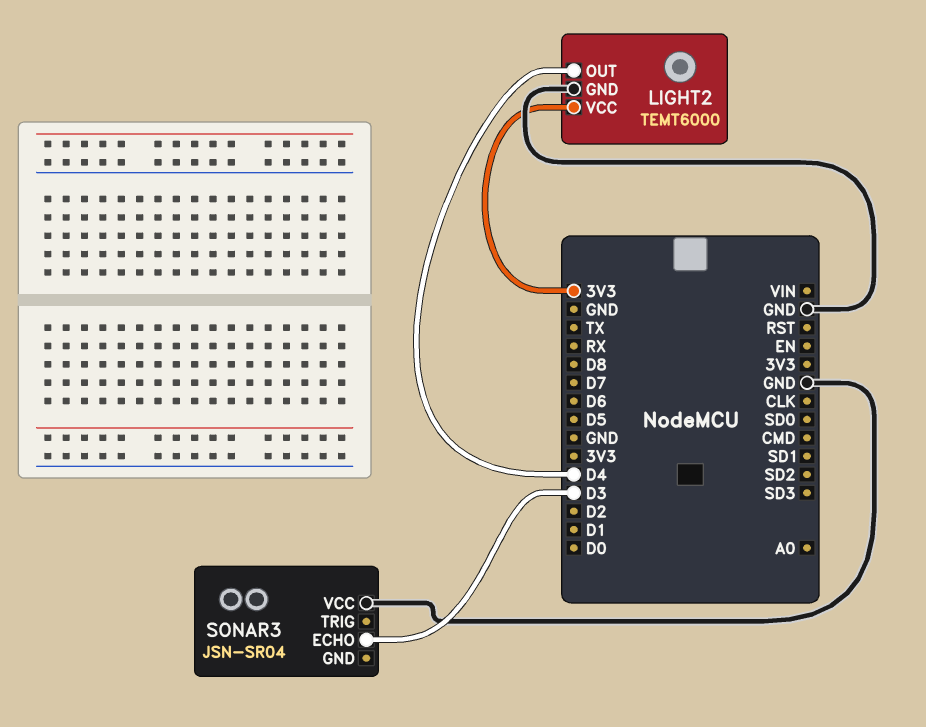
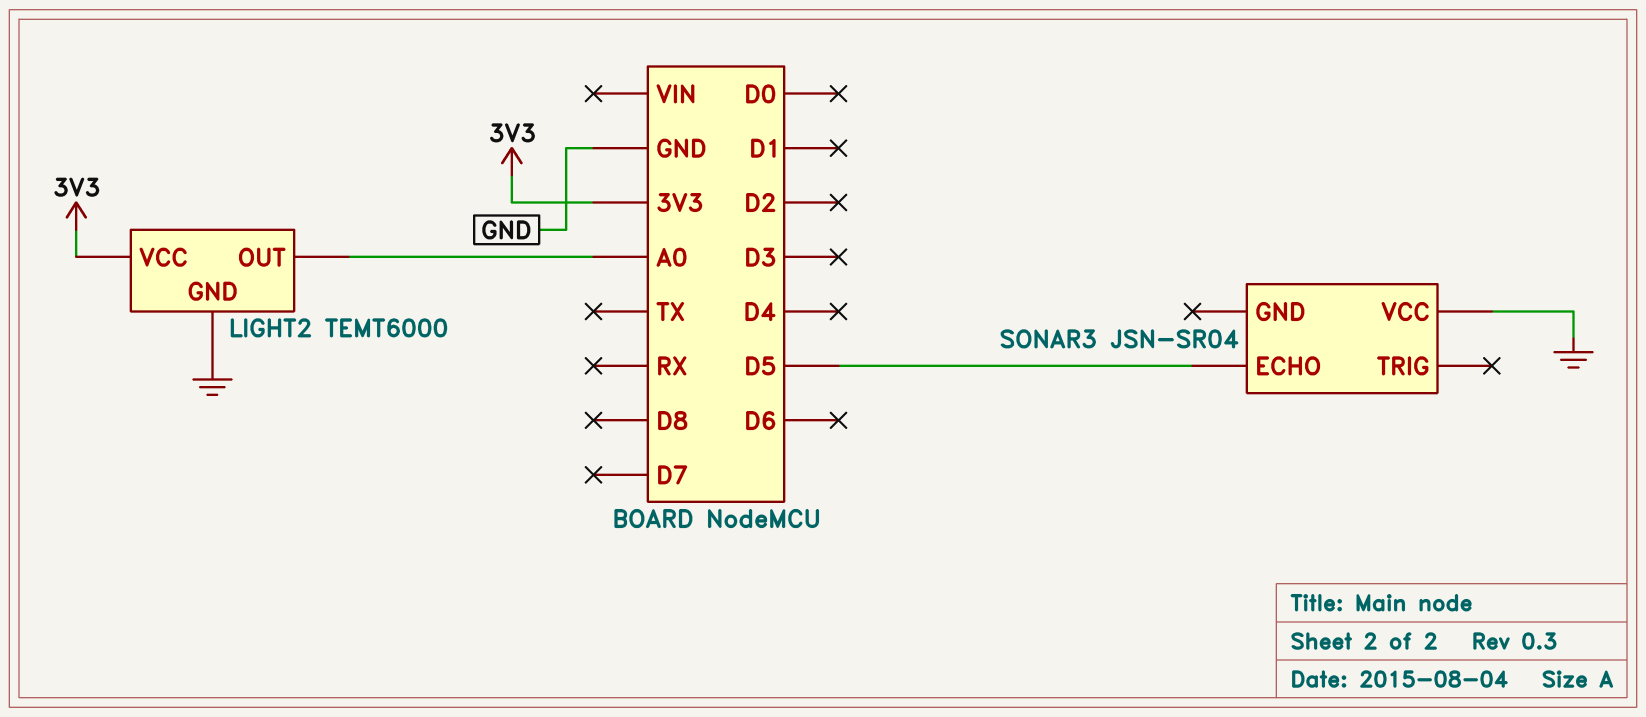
LIGHT2 pin OUT: D4 -> A0
SONAR3 pin ECHO: D3 -> D5

